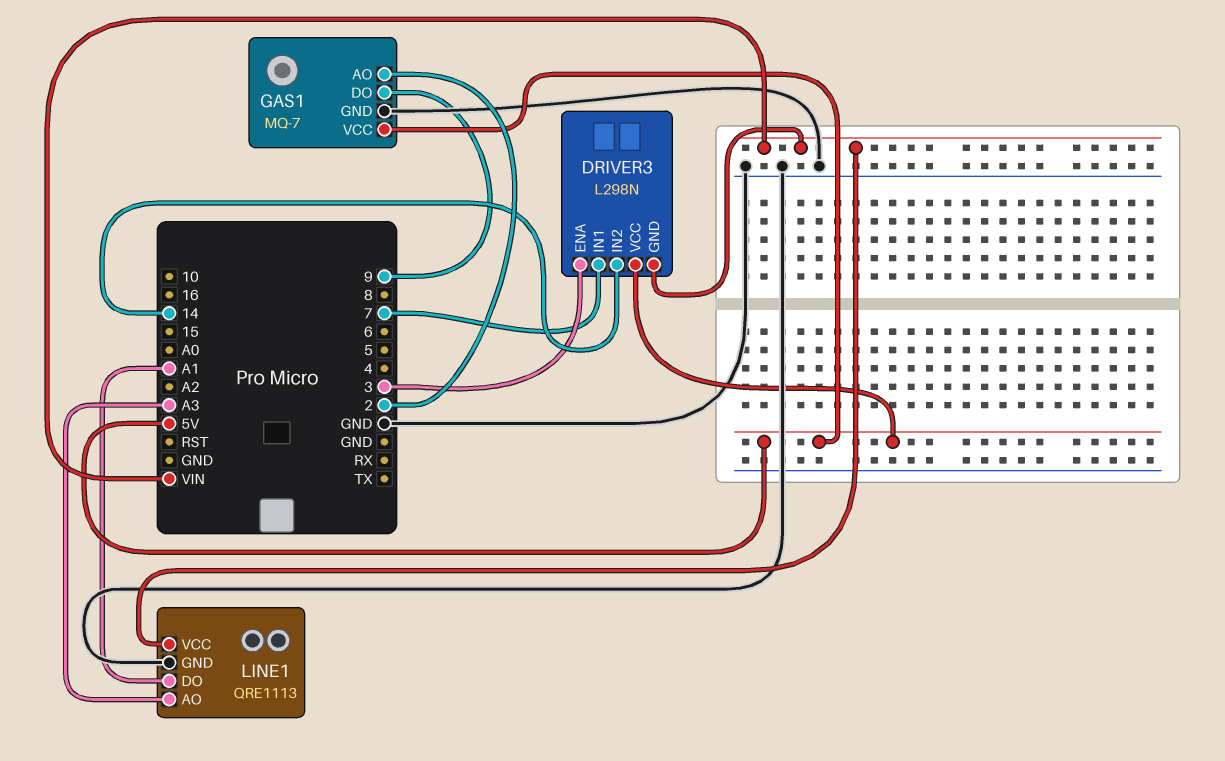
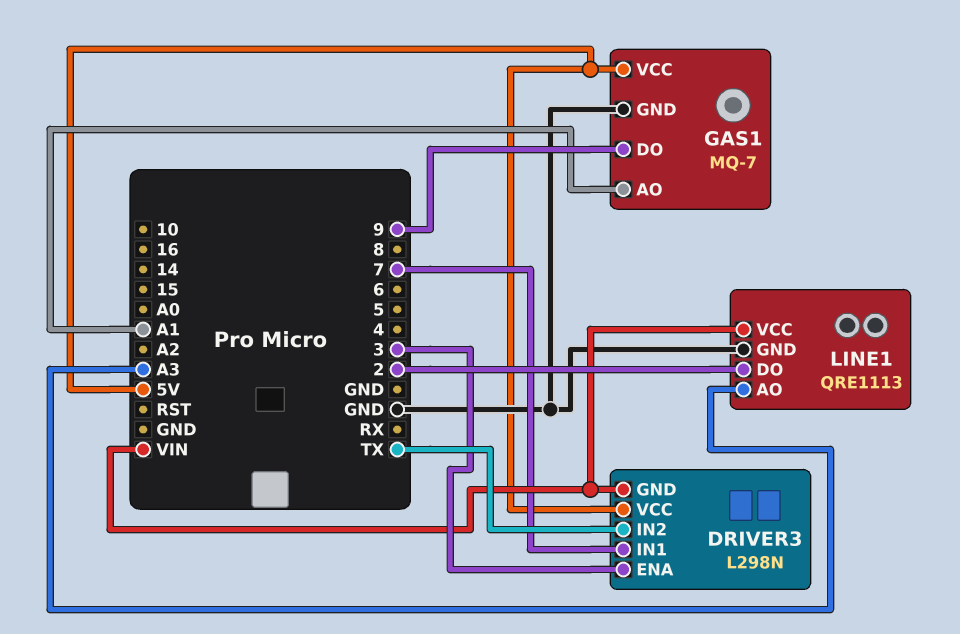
DRIVER3 pin IN2: 14 -> TX
GAS1 pin AO: 2 -> A1
LINE1 pin DO: A1 -> 2

